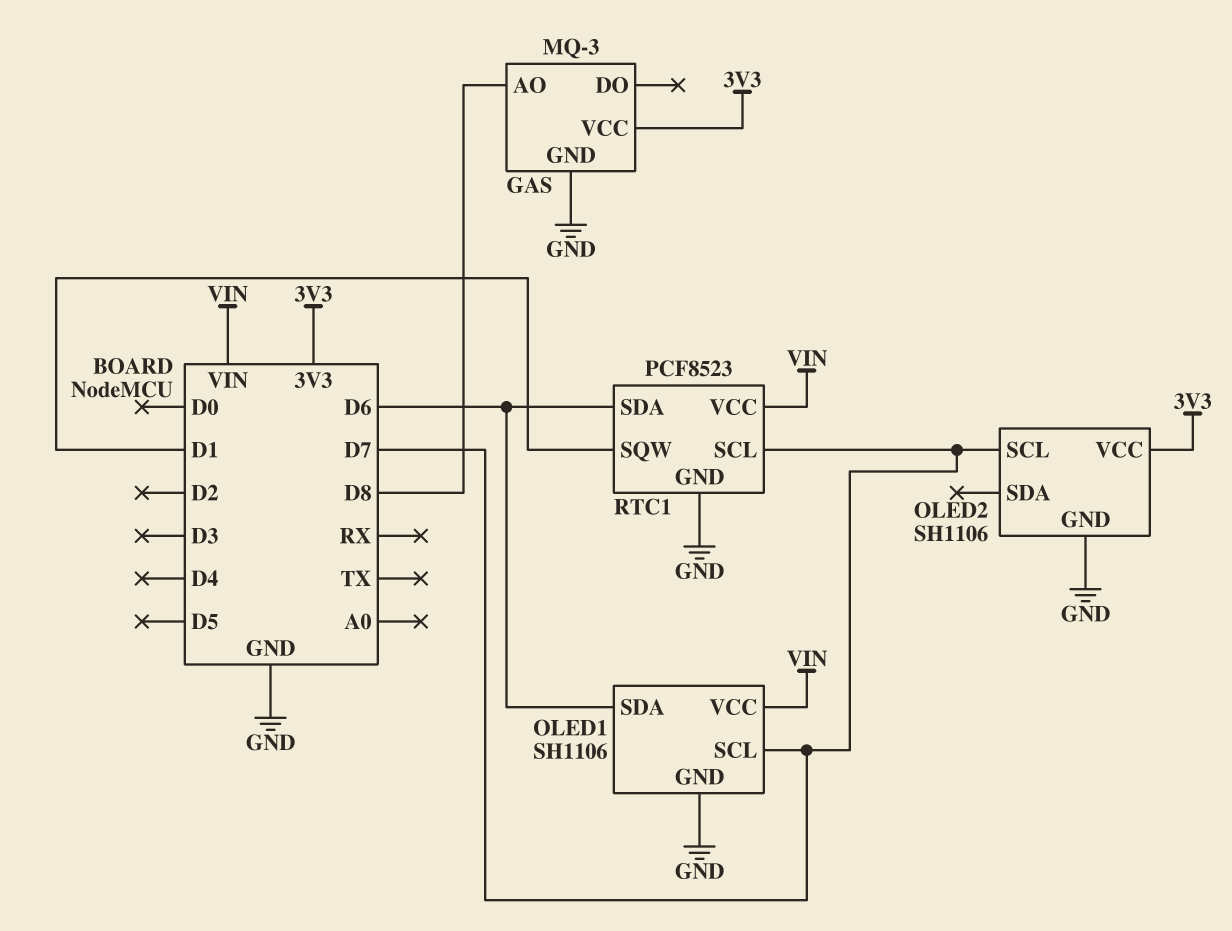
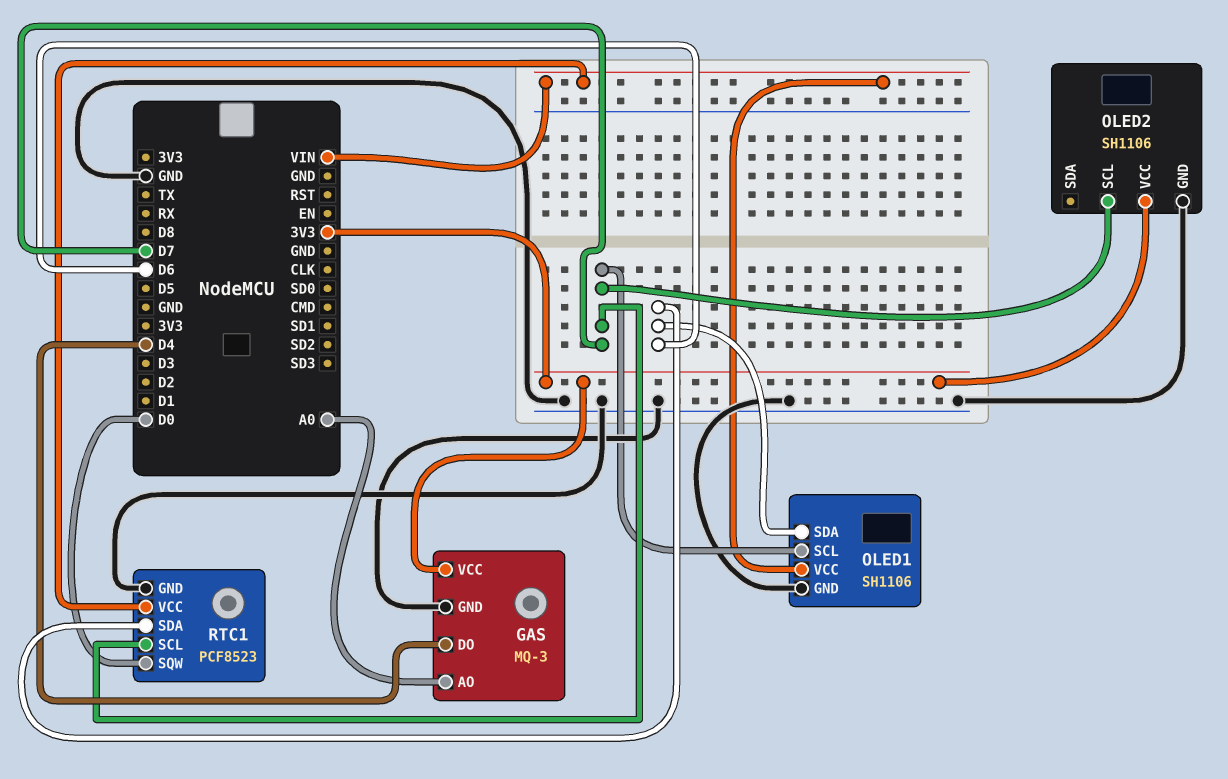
GAS pin AO: D8 -> A0
GAS pin DO: none -> D4
RTC1 pin SQW: D1 -> D0

